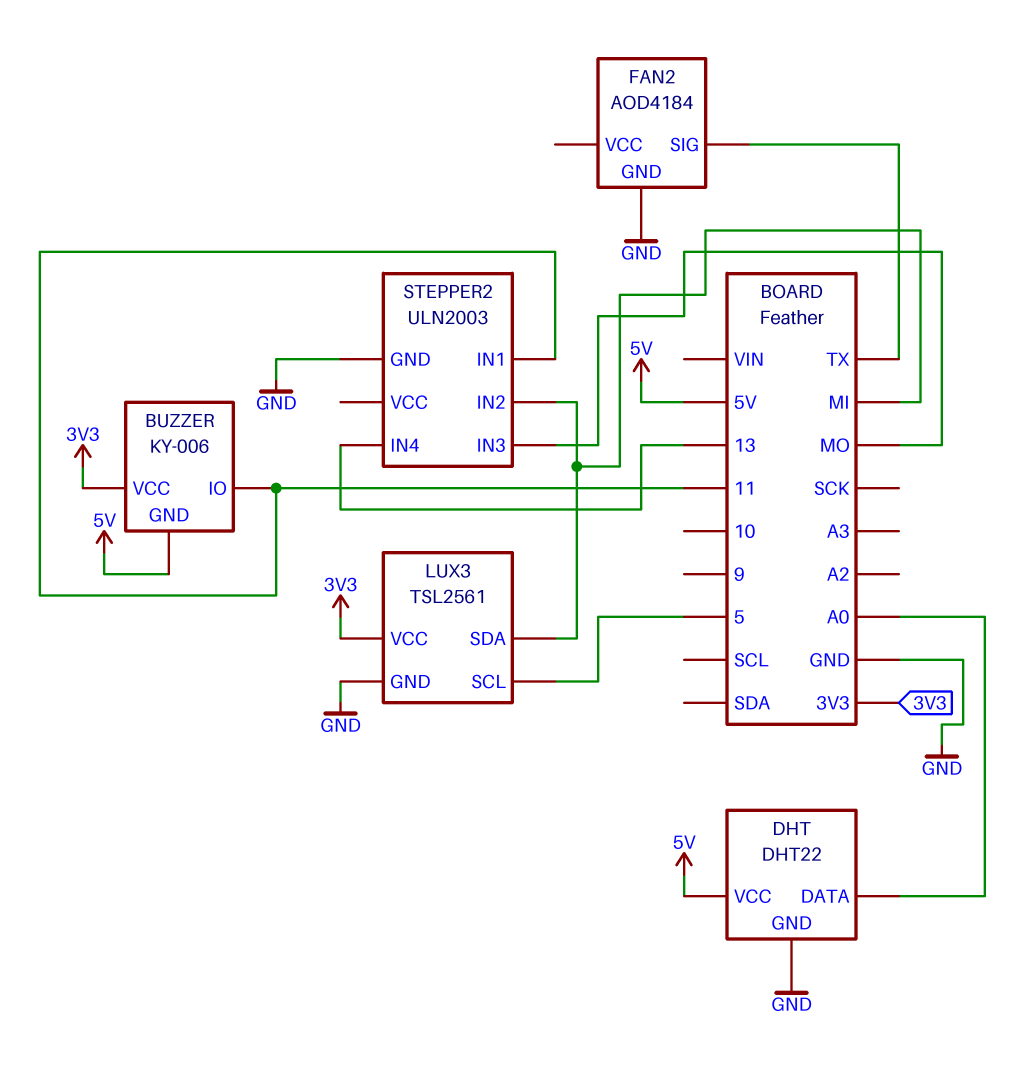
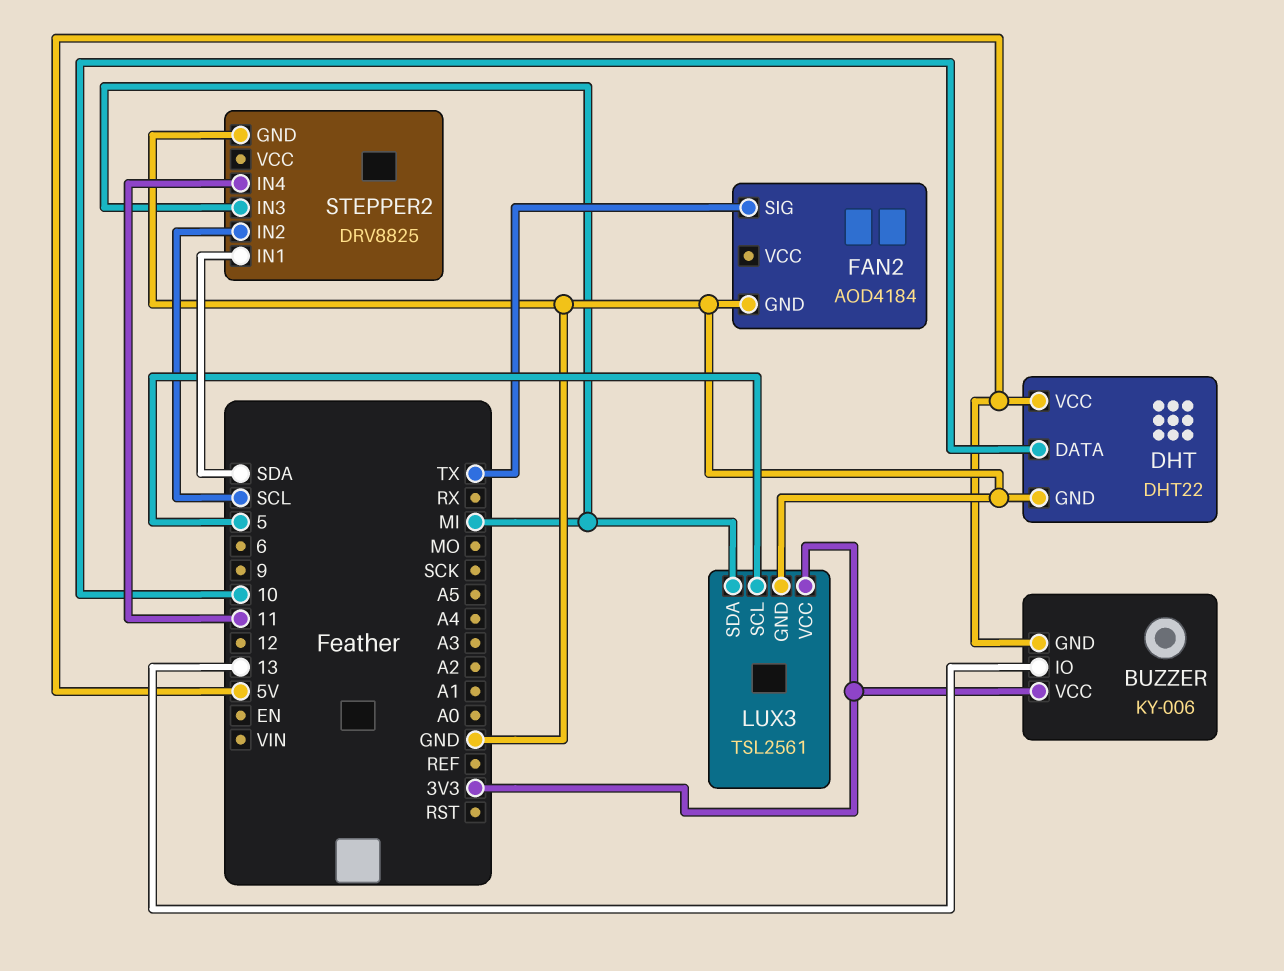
BUZZER pin IO: 11 -> 13
DHT pin DATA: A0 -> 10
STEPPER2: ULN2003 -> DRV8825
STEPPER2 pin IN1: 11 -> SDA
STEPPER2 pin IN2: MI -> SCL
STEPPER2 pin IN3: MO -> MI
STEPPER2 pin IN4: 13 -> 11

